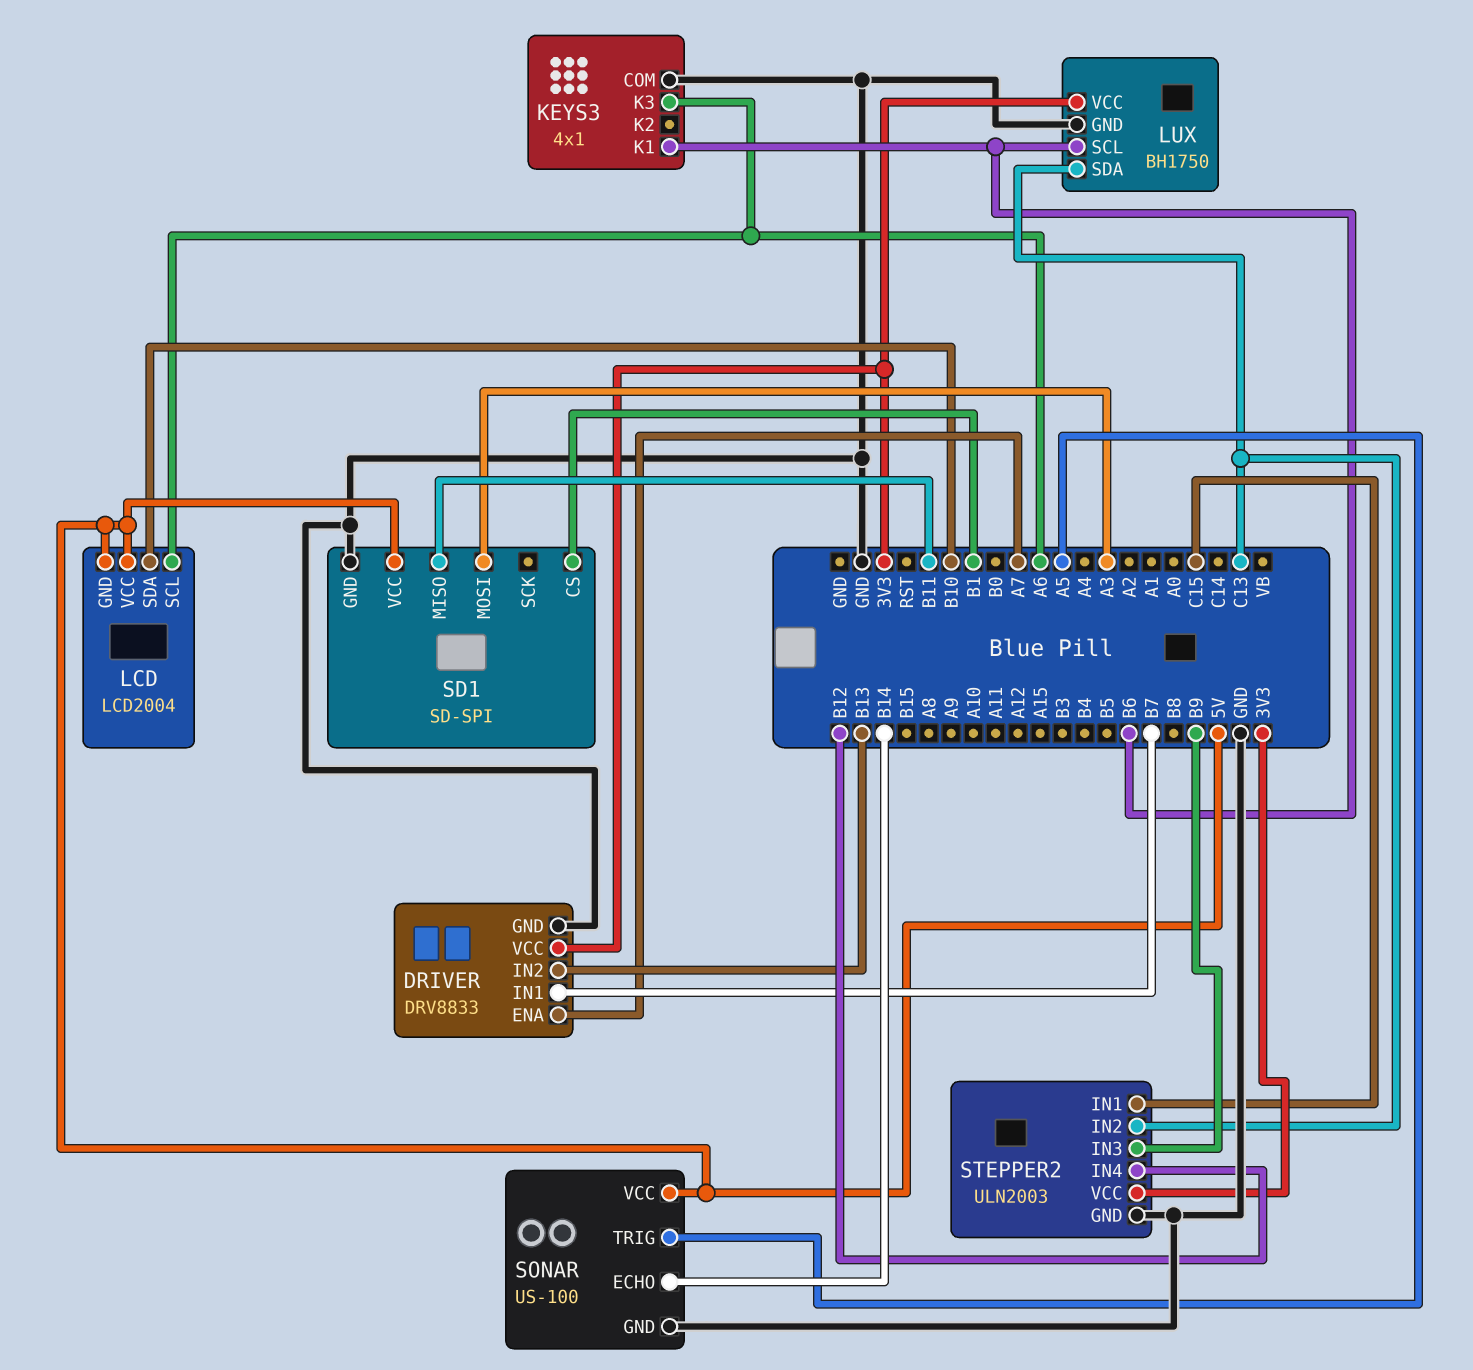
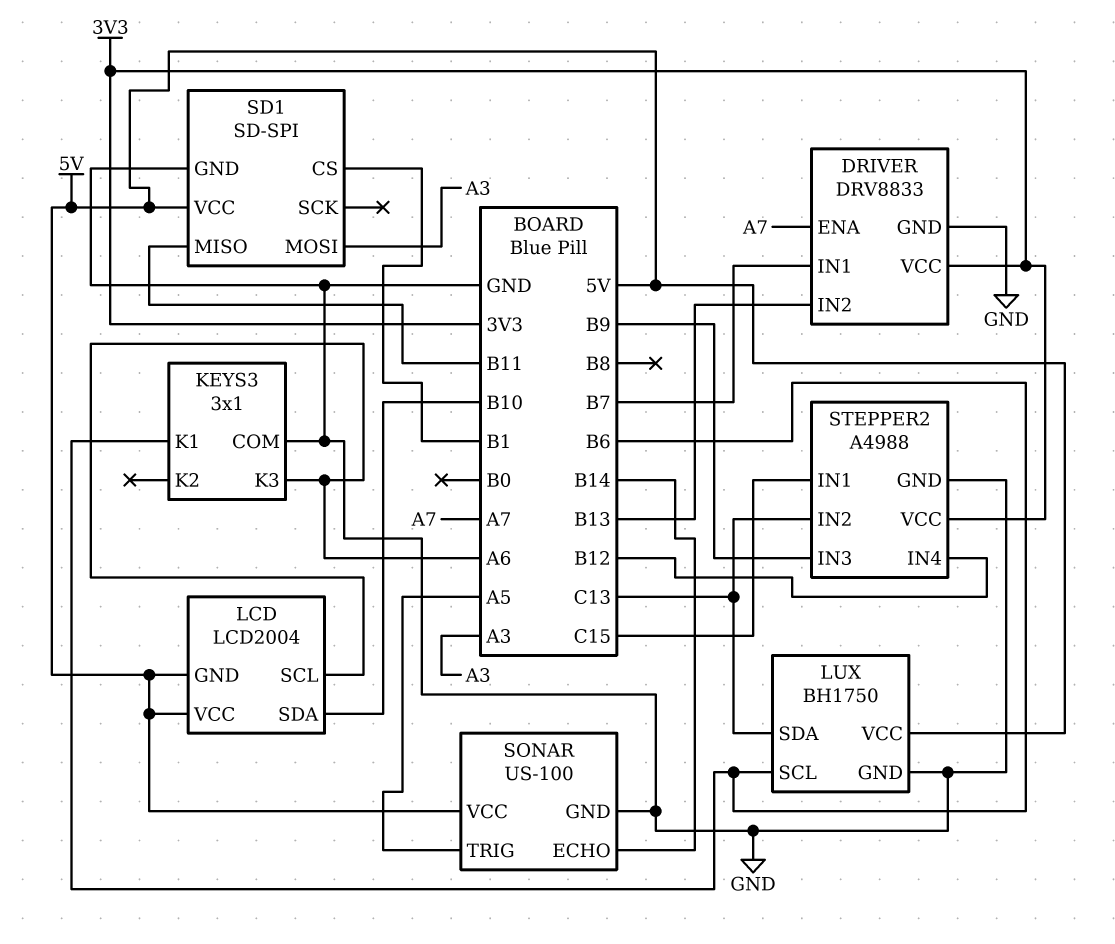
KEYS3: 4x1 -> 3x1
LUX pin VCC: 3V3 -> 5V
STEPPER2: ULN2003 -> A4988

